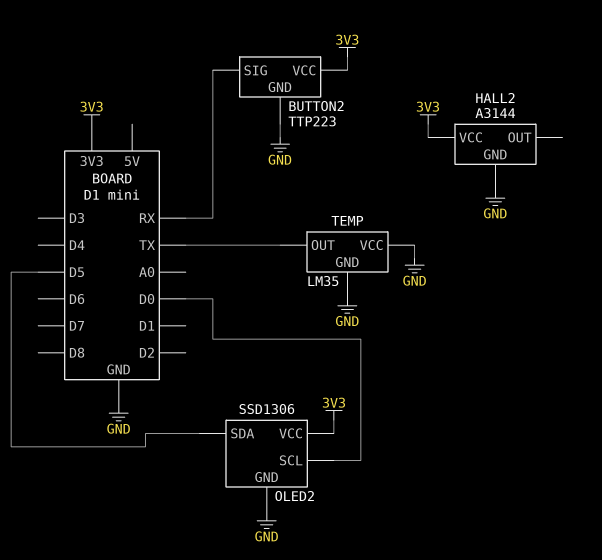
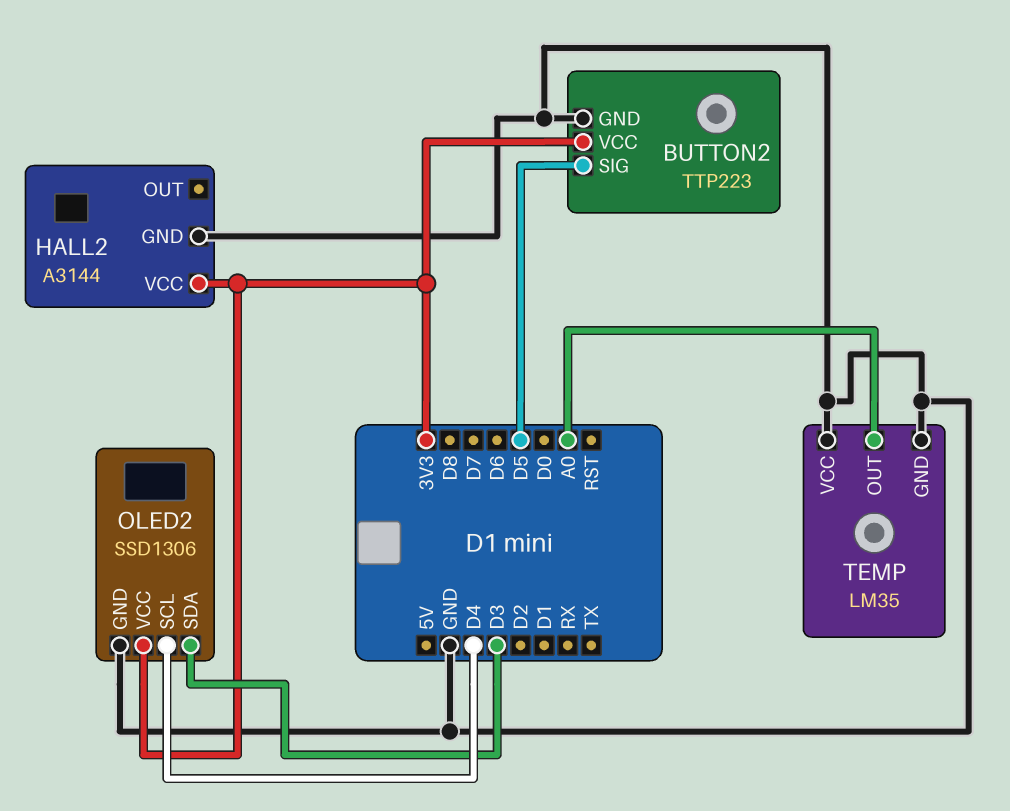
BUTTON2 pin SIG: RX -> D5
OLED2 pin SCL: D0 -> D4
OLED2 pin SDA: D5 -> D3
TEMP pin OUT: TX -> A0

